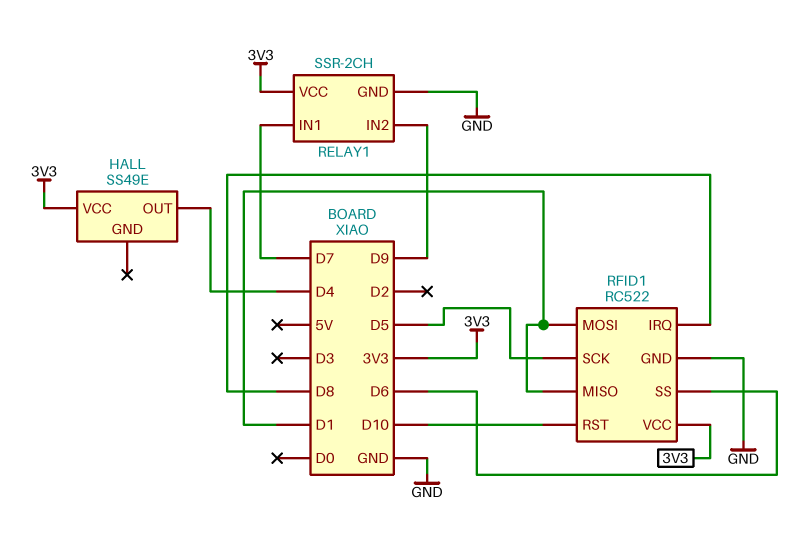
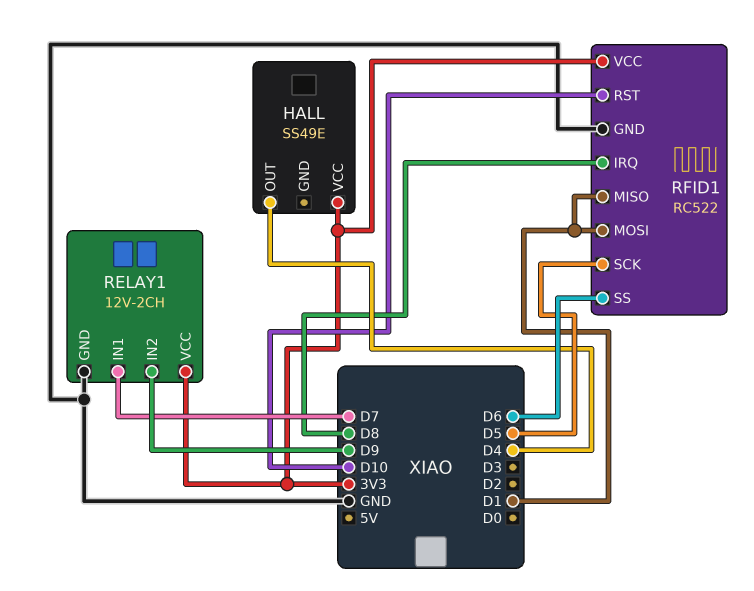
RELAY1: SSR-2CH -> 12V-2CH

